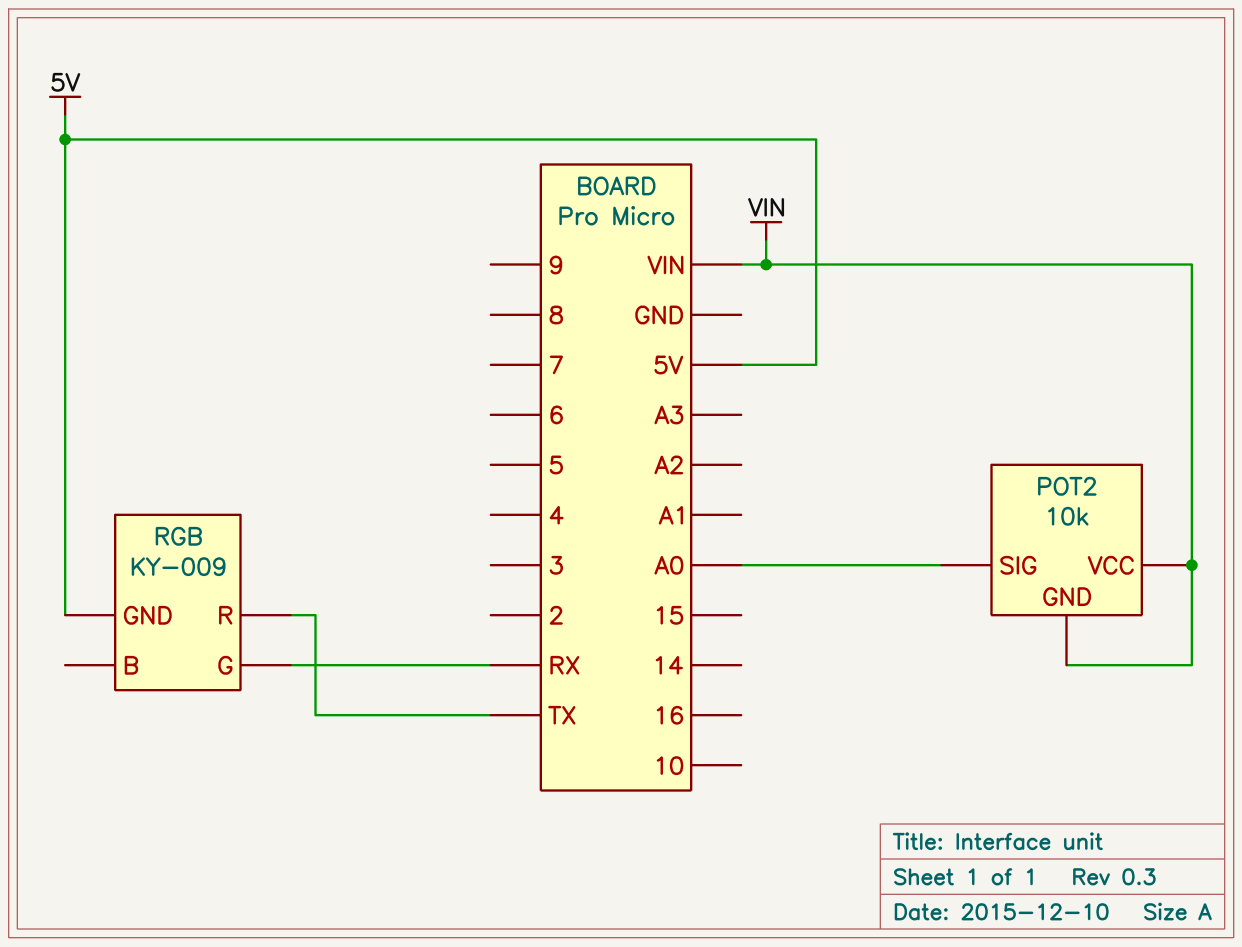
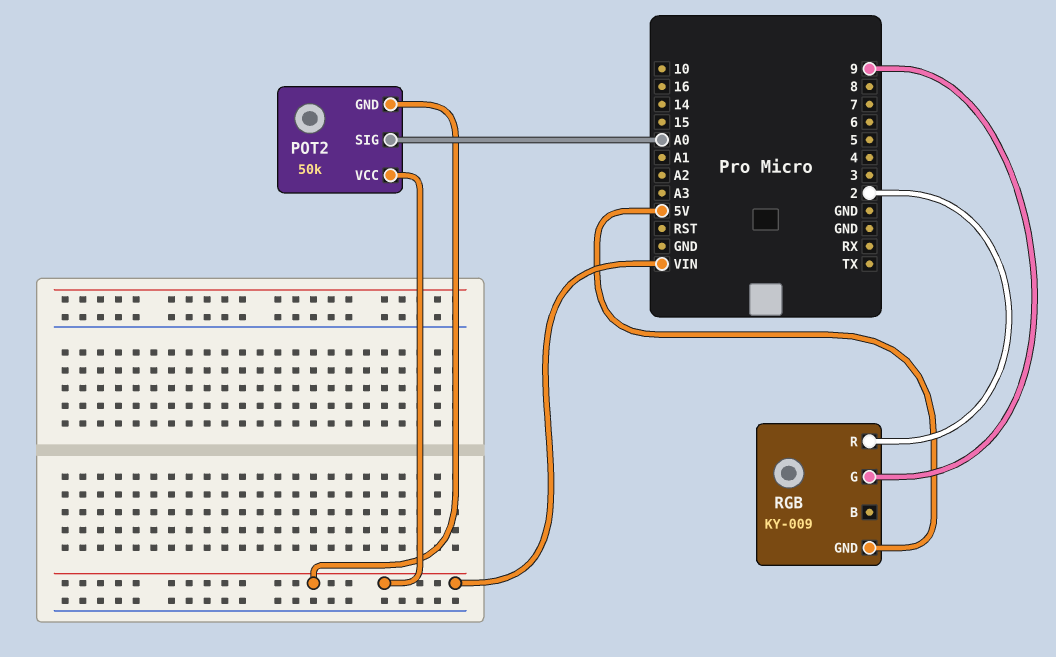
POT2: 10k -> 50k
RGB pin G: RX -> 9
RGB pin R: TX -> 2

